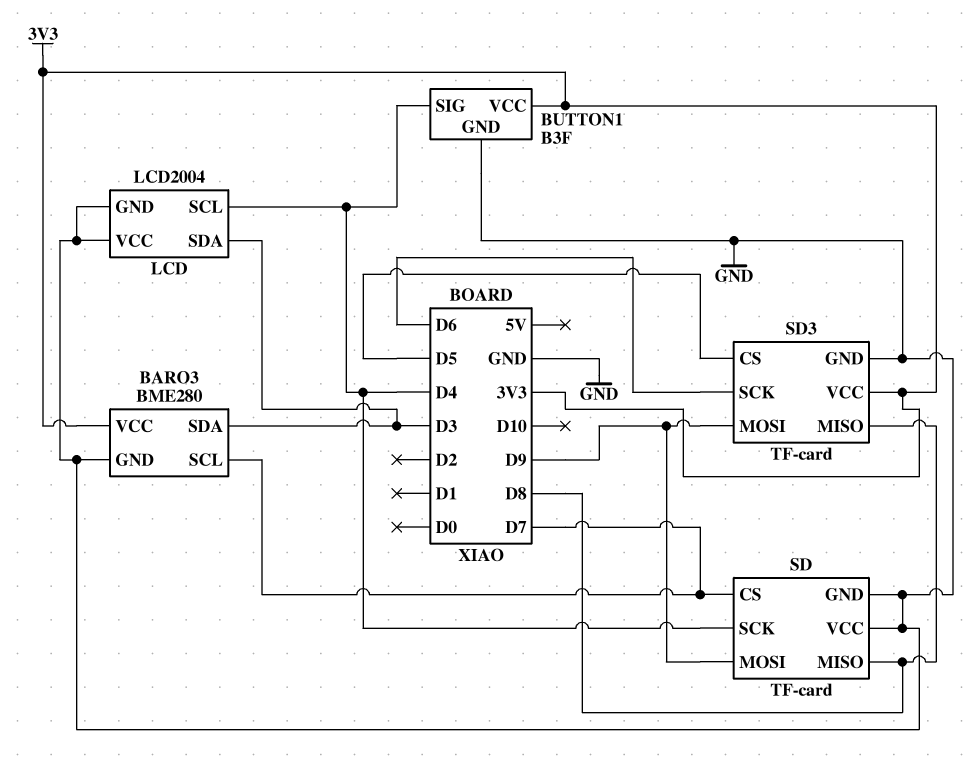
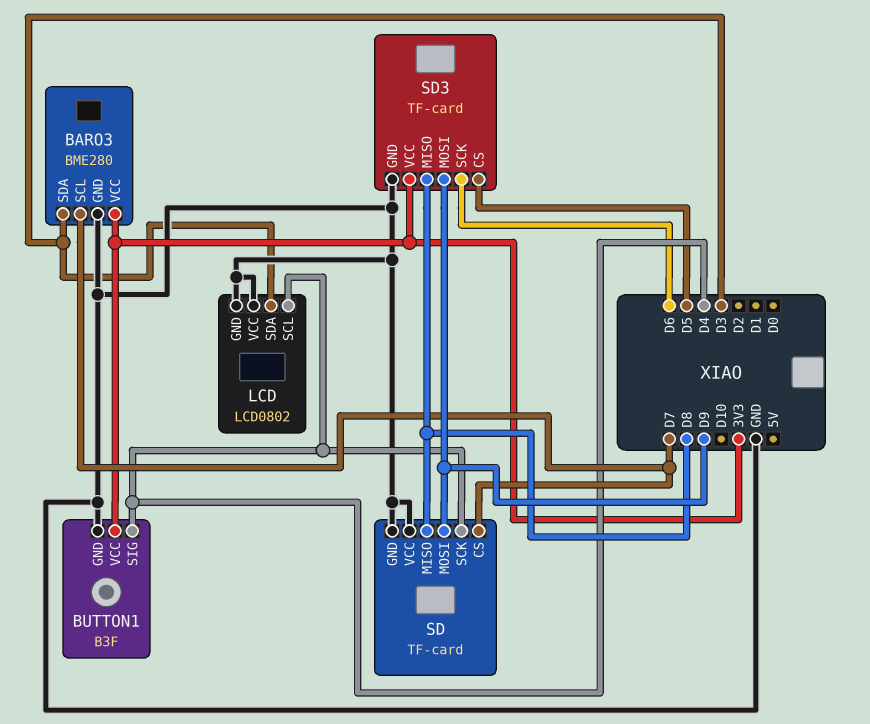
LCD: LCD2004 -> LCD0802

